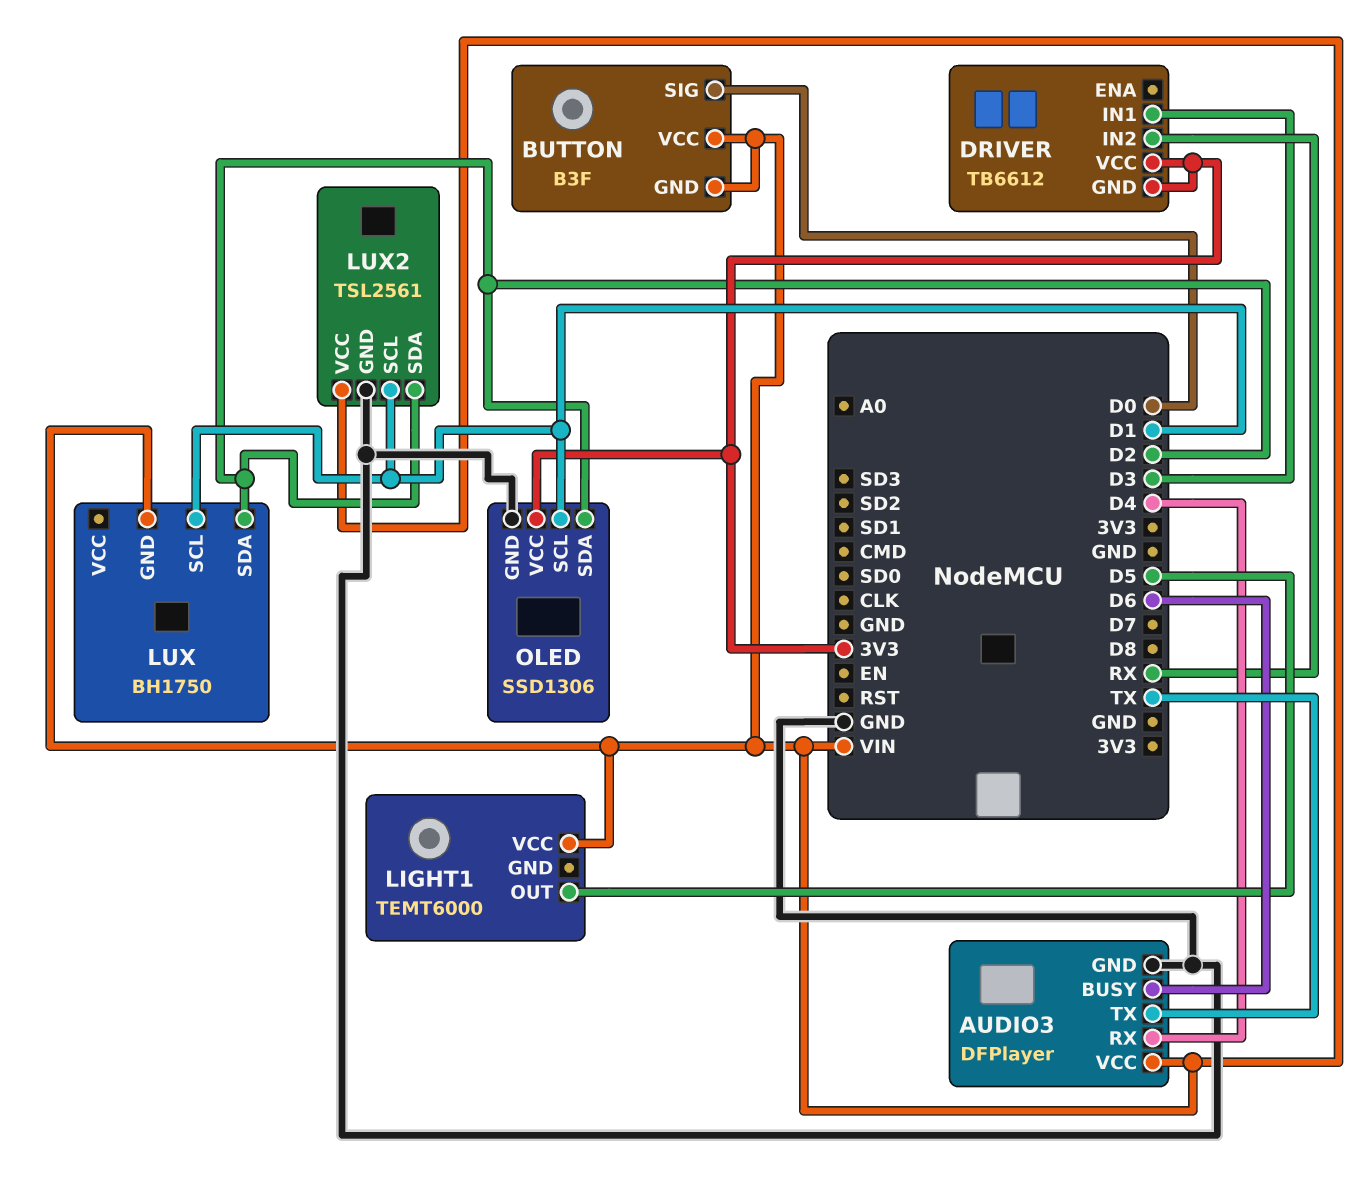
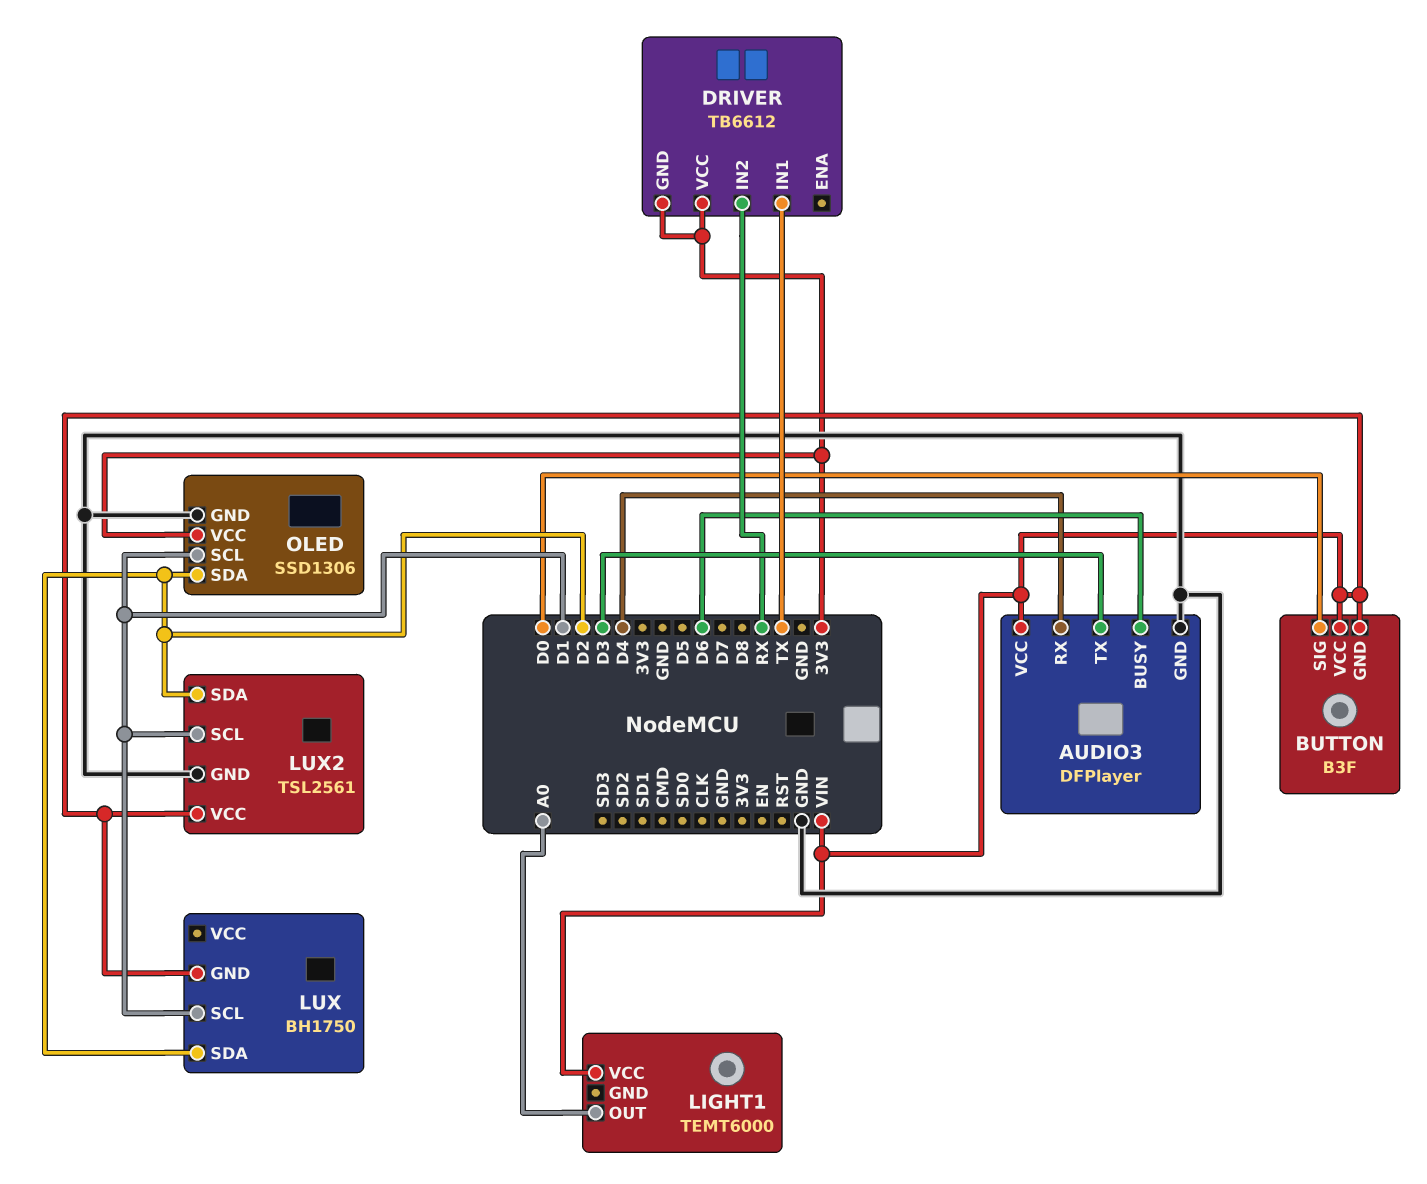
AUDIO3 pin TX: TX -> D3
DRIVER pin IN1: D3 -> TX
LIGHT1 pin OUT: D5 -> A0

